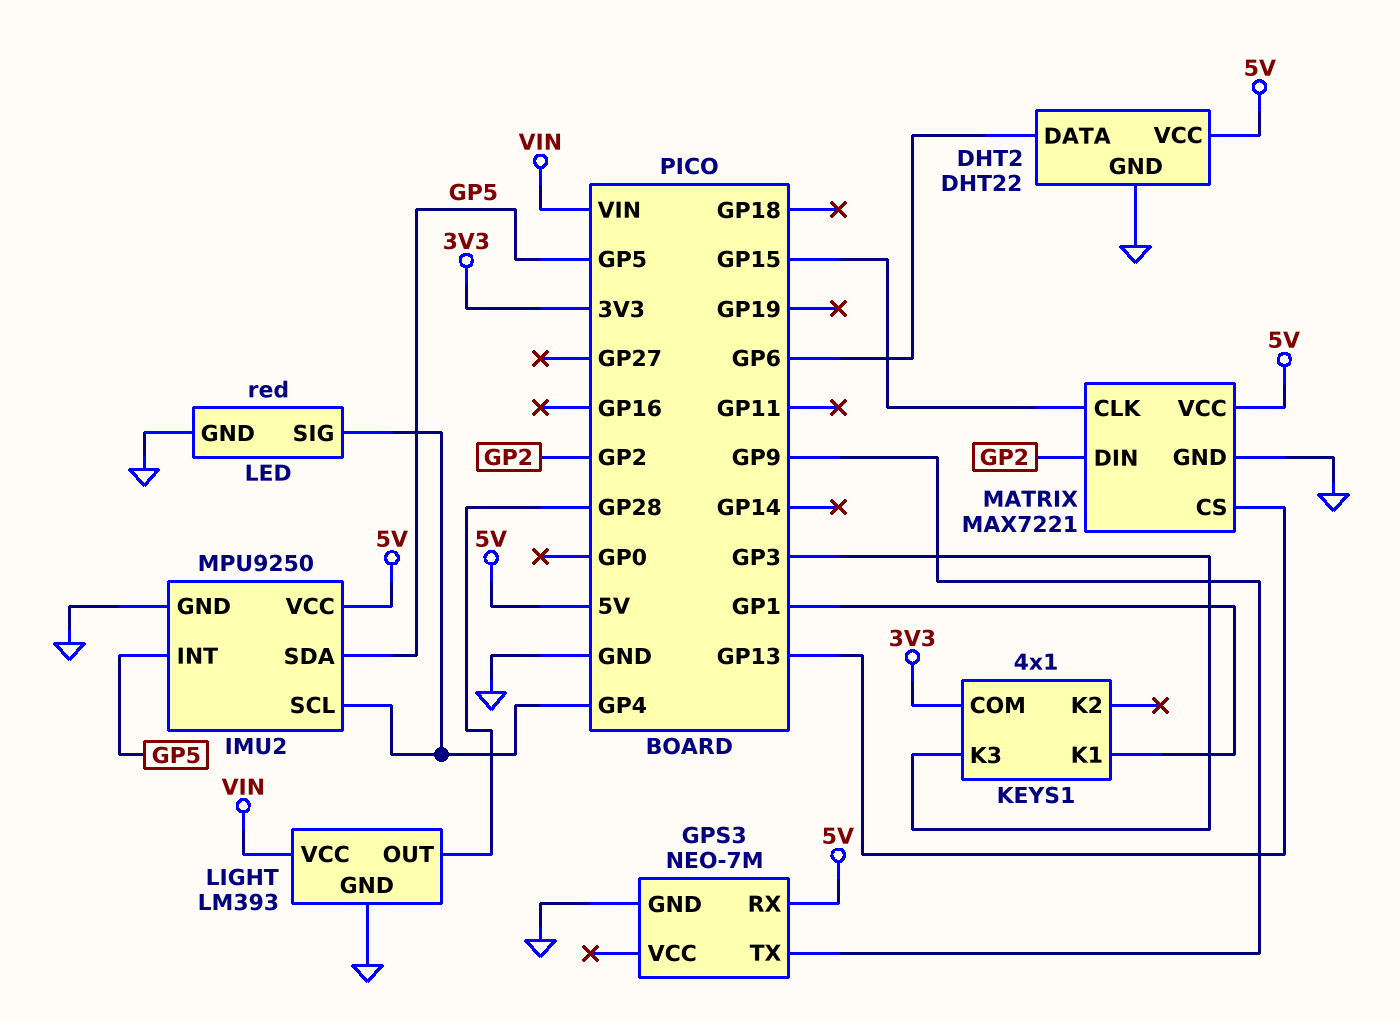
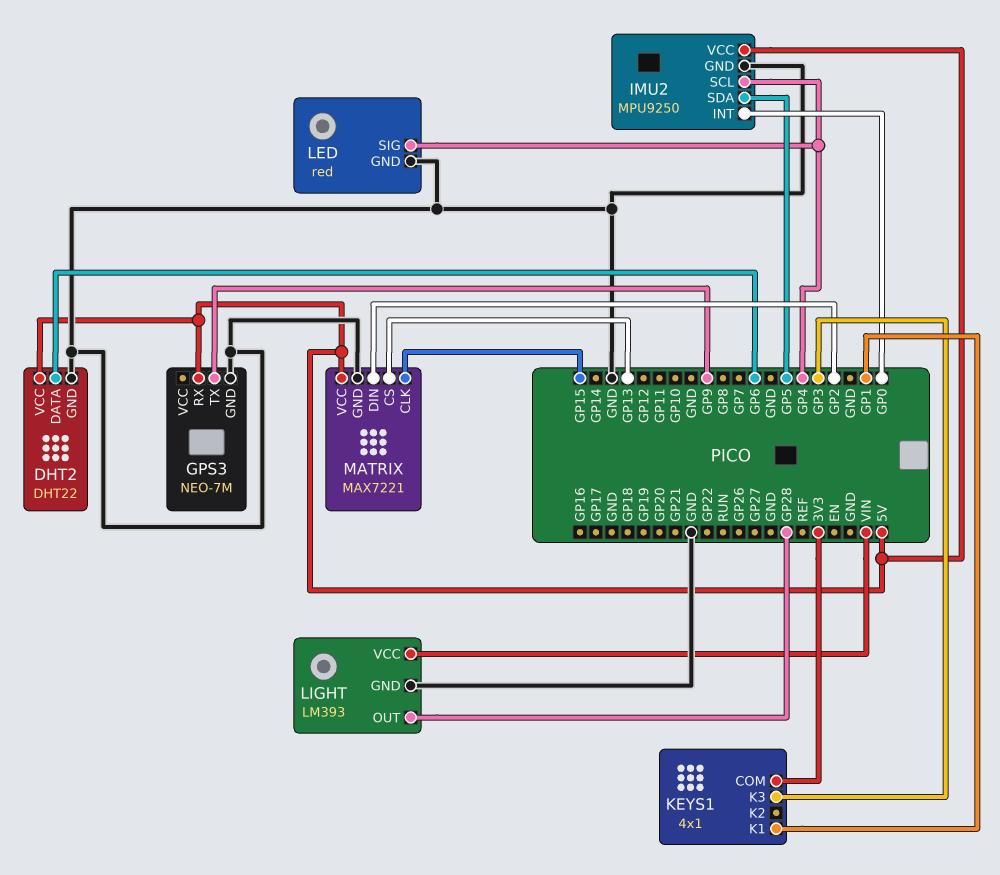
IMU2 pin INT: GP5 -> GP0

